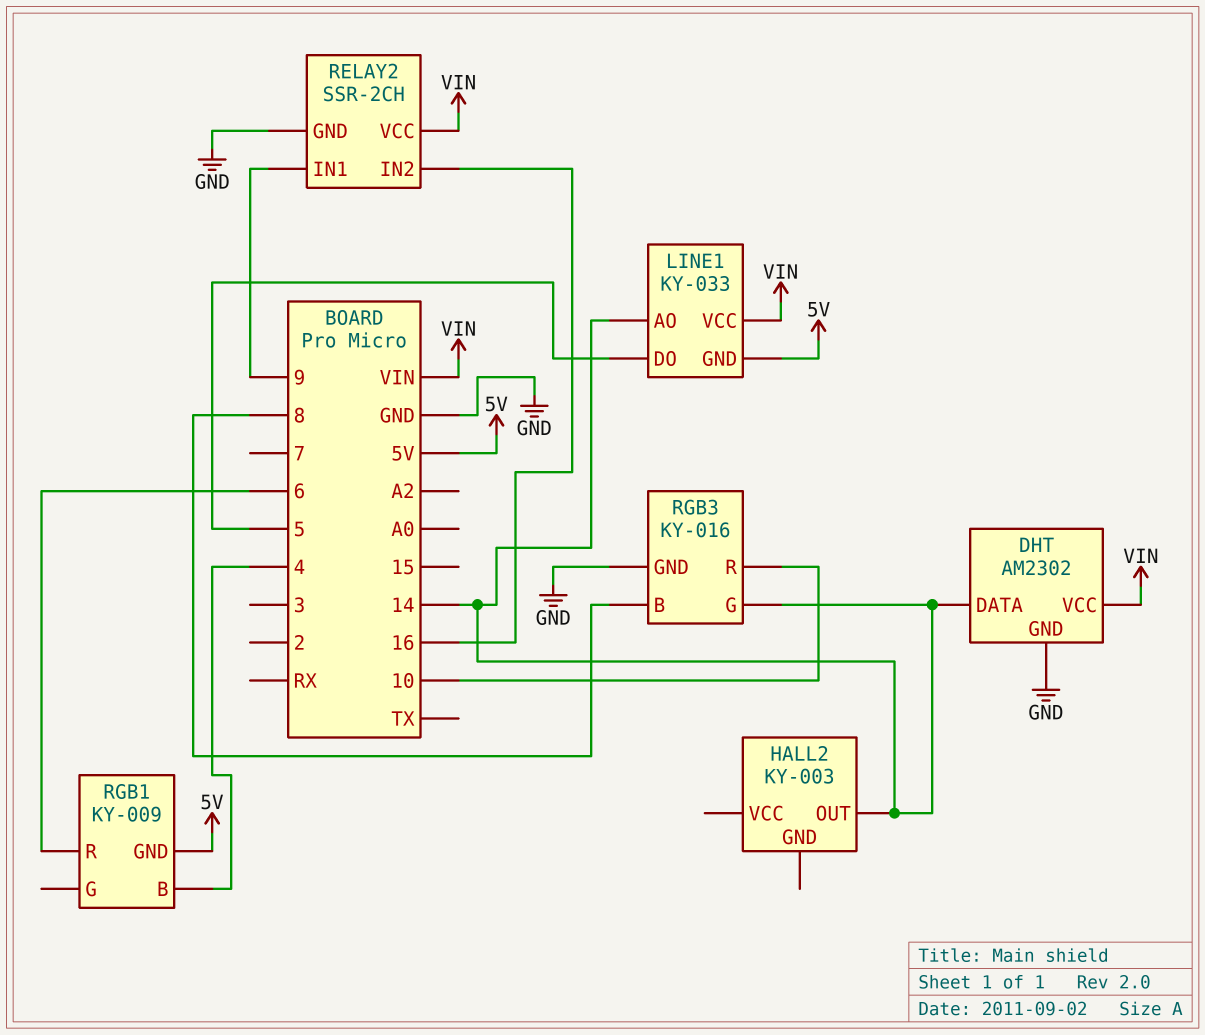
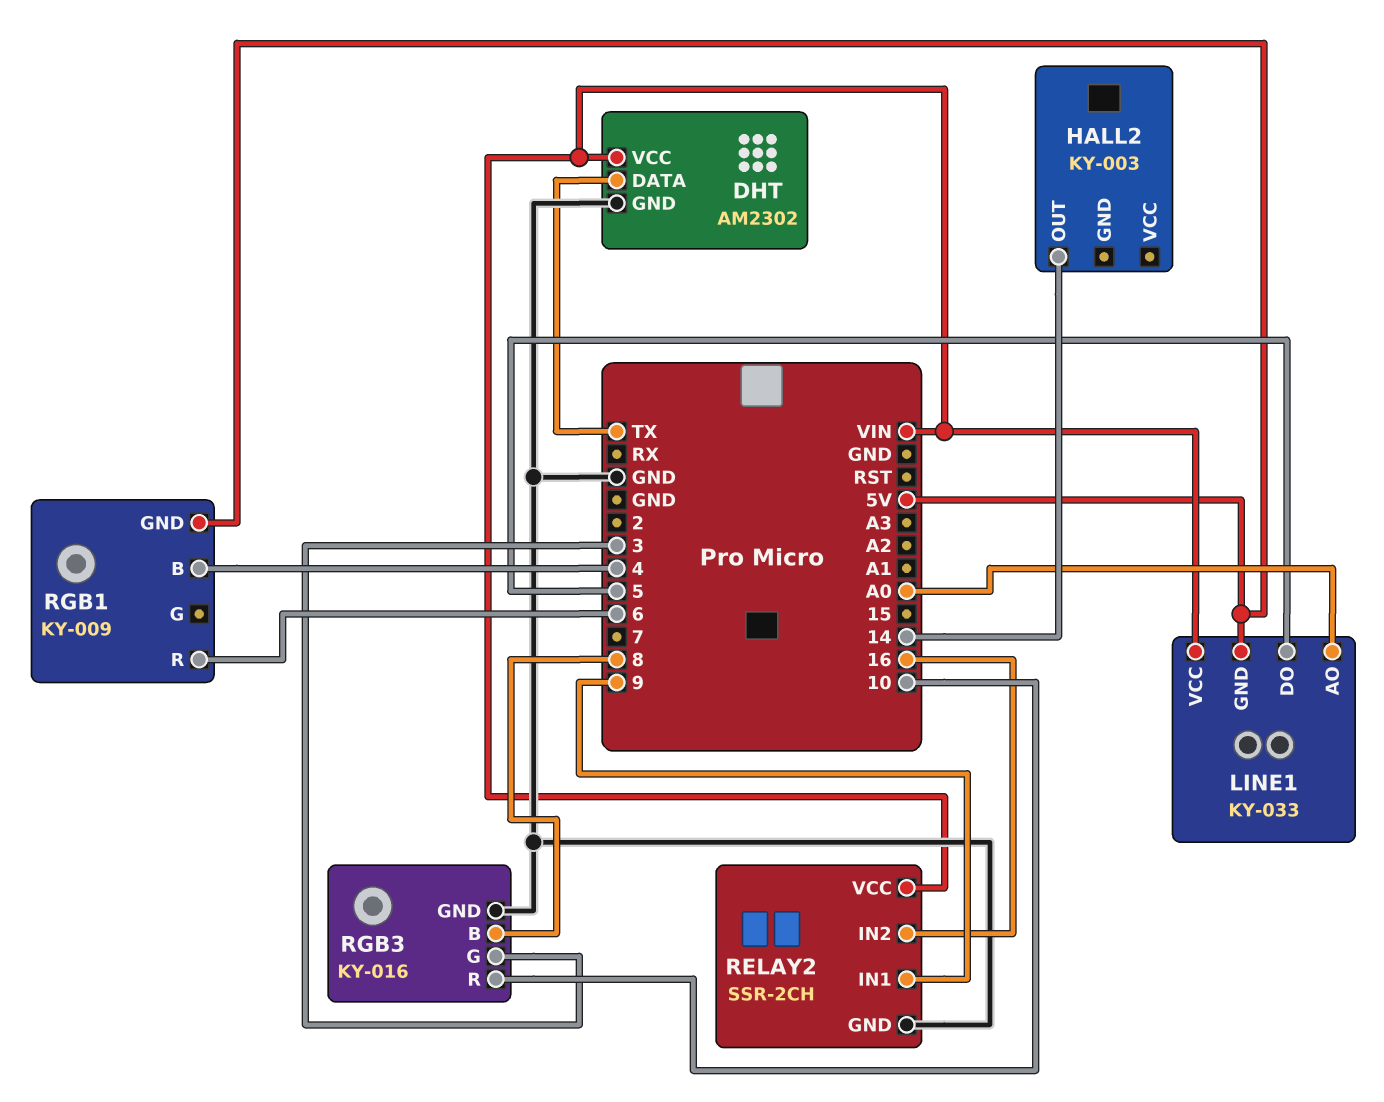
DHT pin DATA: 14 -> TX
LINE1 pin AO: 14 -> A0
RGB3 pin G: 14 -> 3

